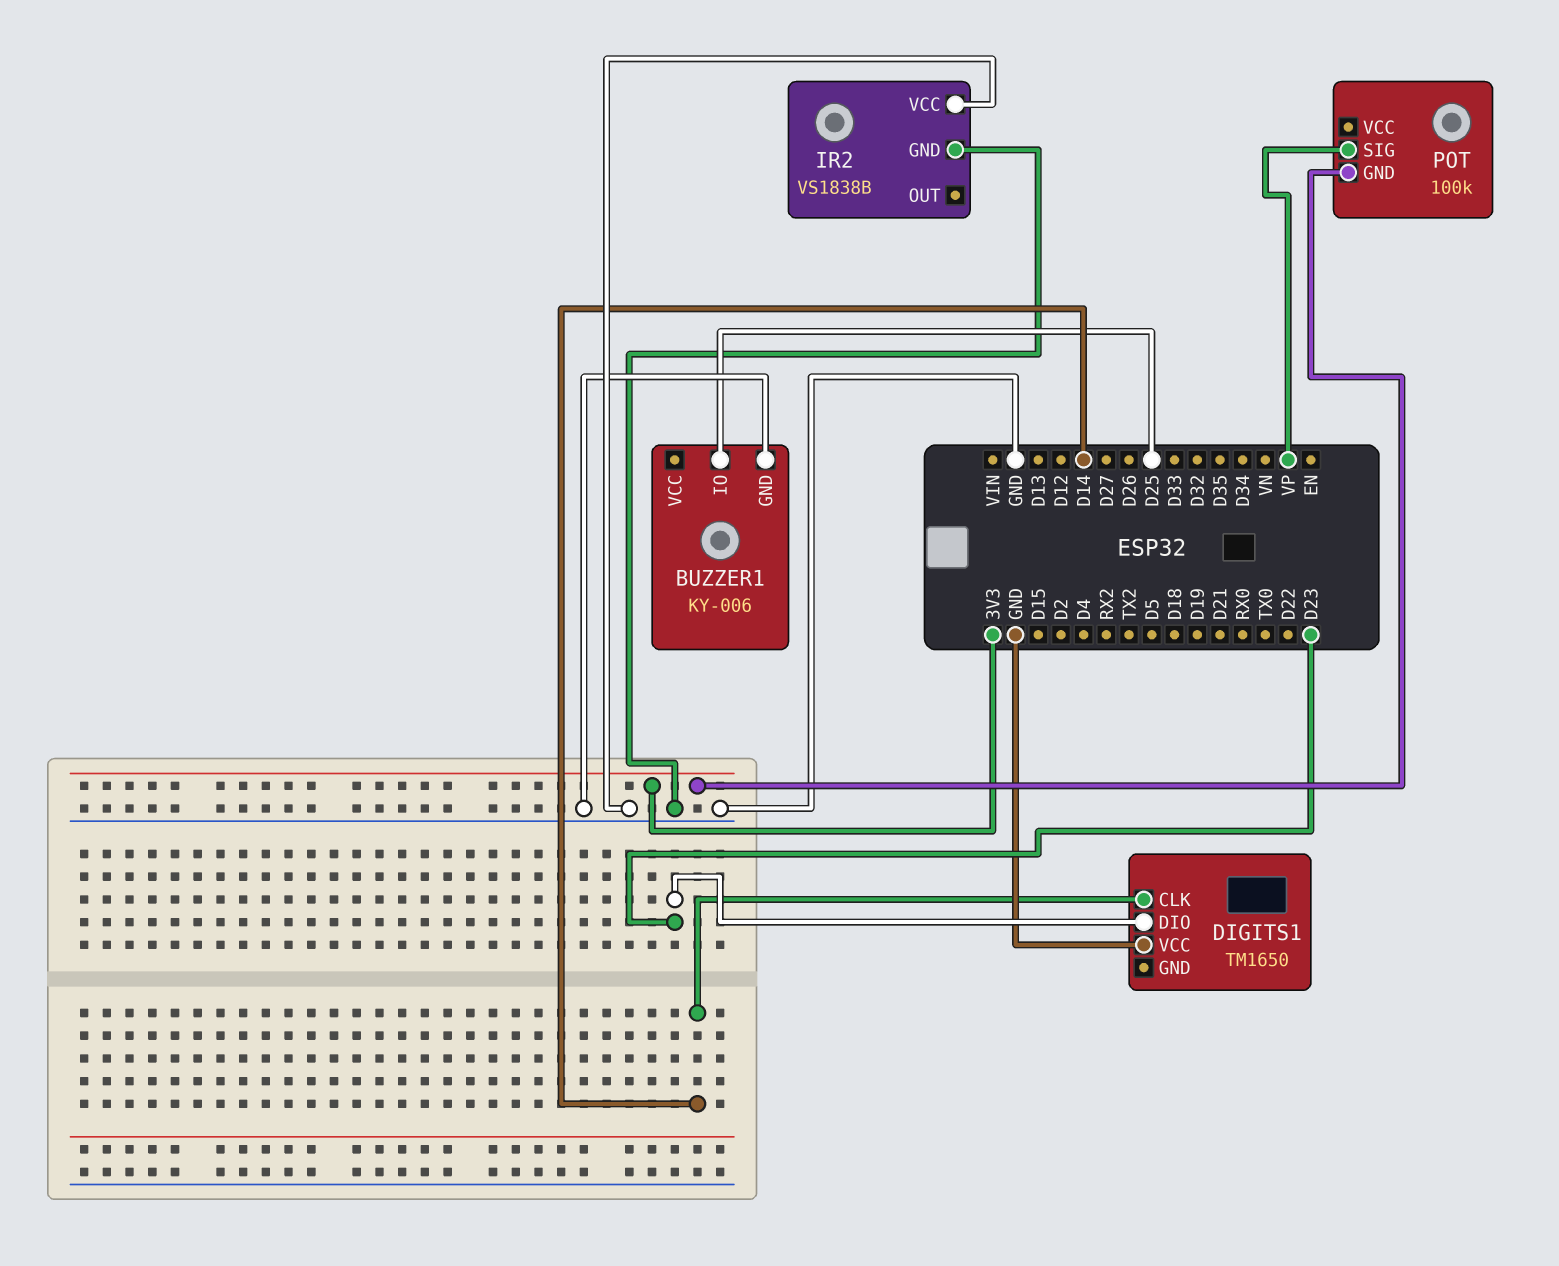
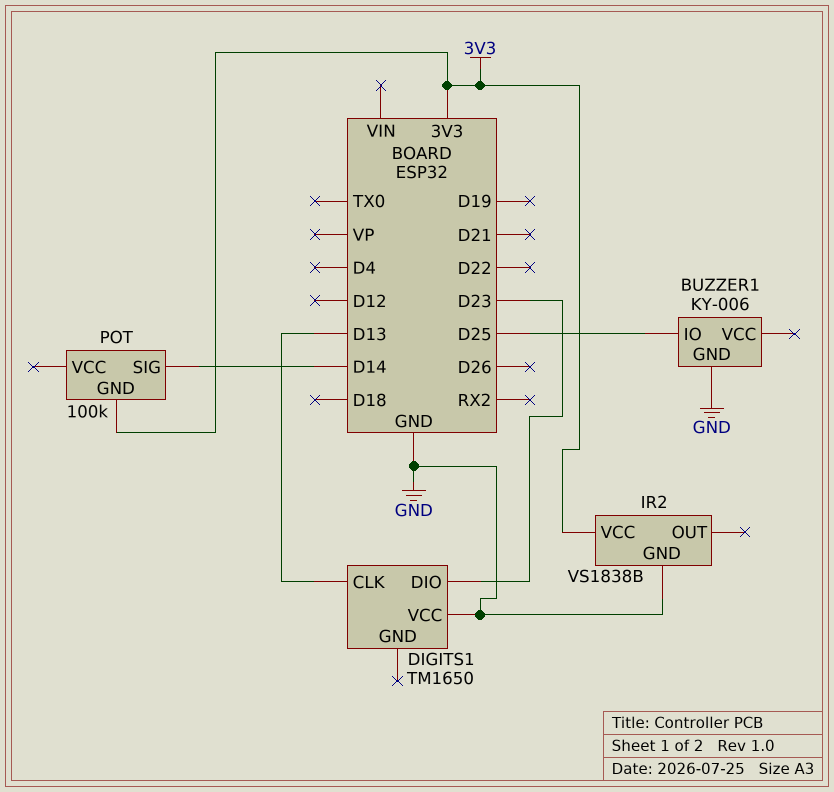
DIGITS1 pin CLK: D14 -> D13
IR2 pin VCC: GND -> 3V3
POT pin SIG: VP -> D14

